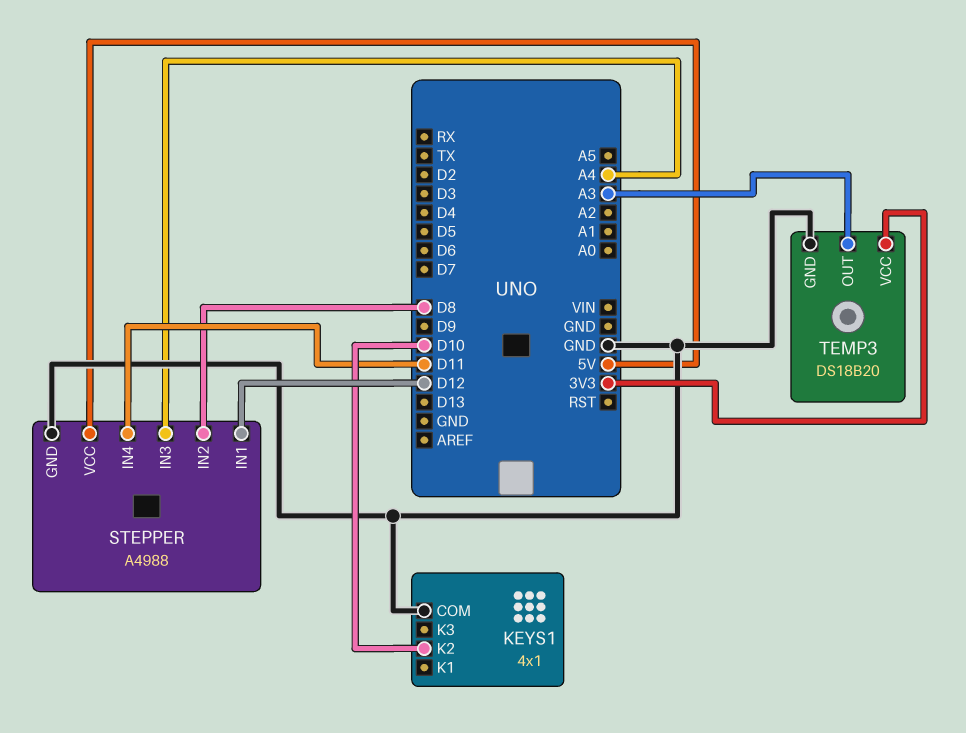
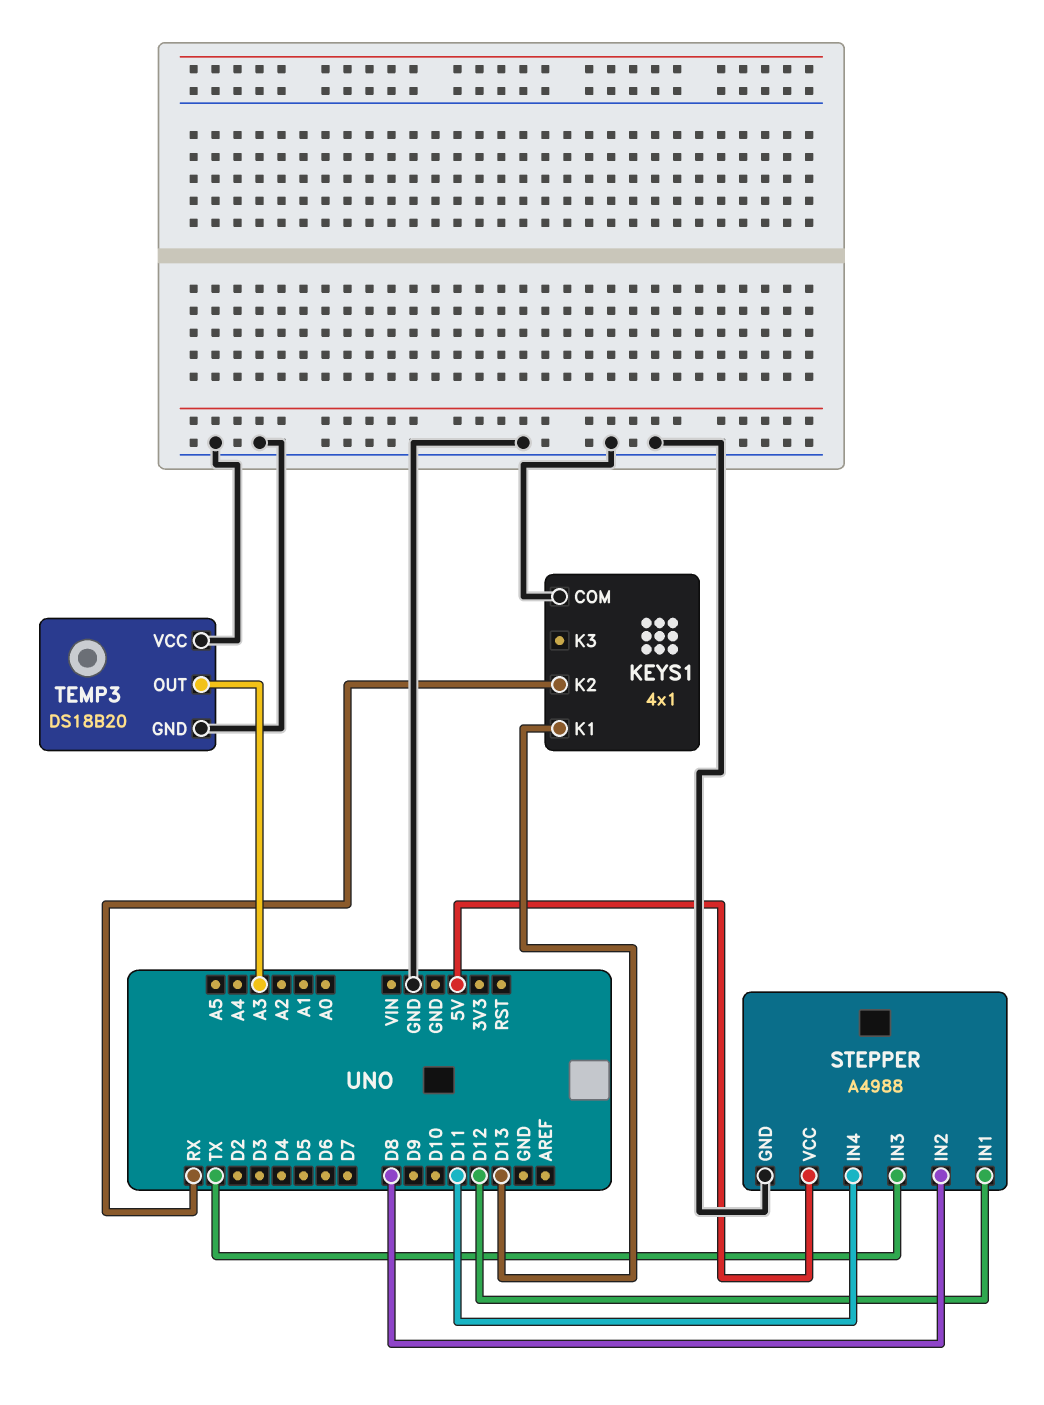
KEYS1 pin K1: none -> D13
KEYS1 pin K2: D10 -> RX
STEPPER pin IN3: A4 -> TX
TEMP3 pin VCC: 3V3 -> GND

